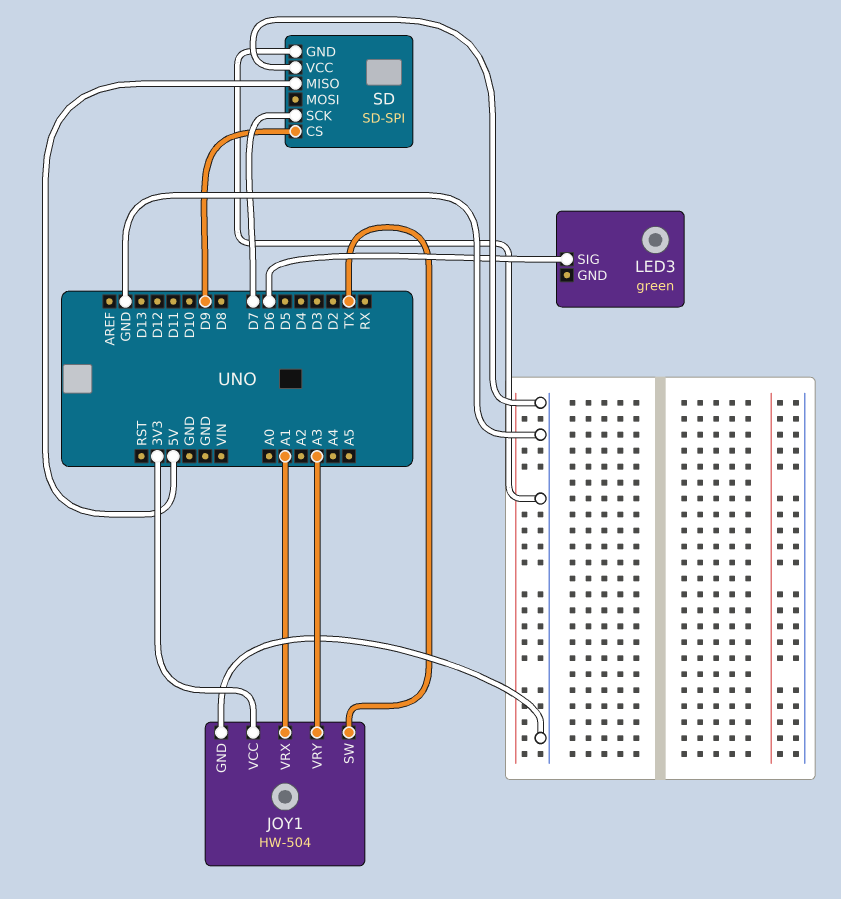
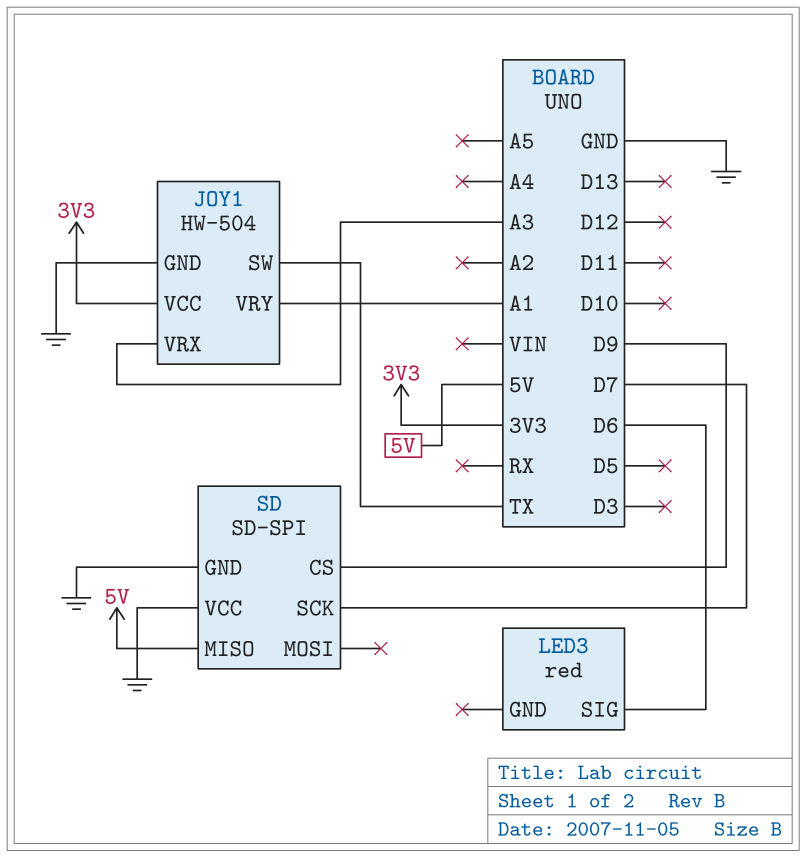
JOY1 pin VRX: A1 -> A3
JOY1 pin VRY: A3 -> A1
LED3: green -> red

